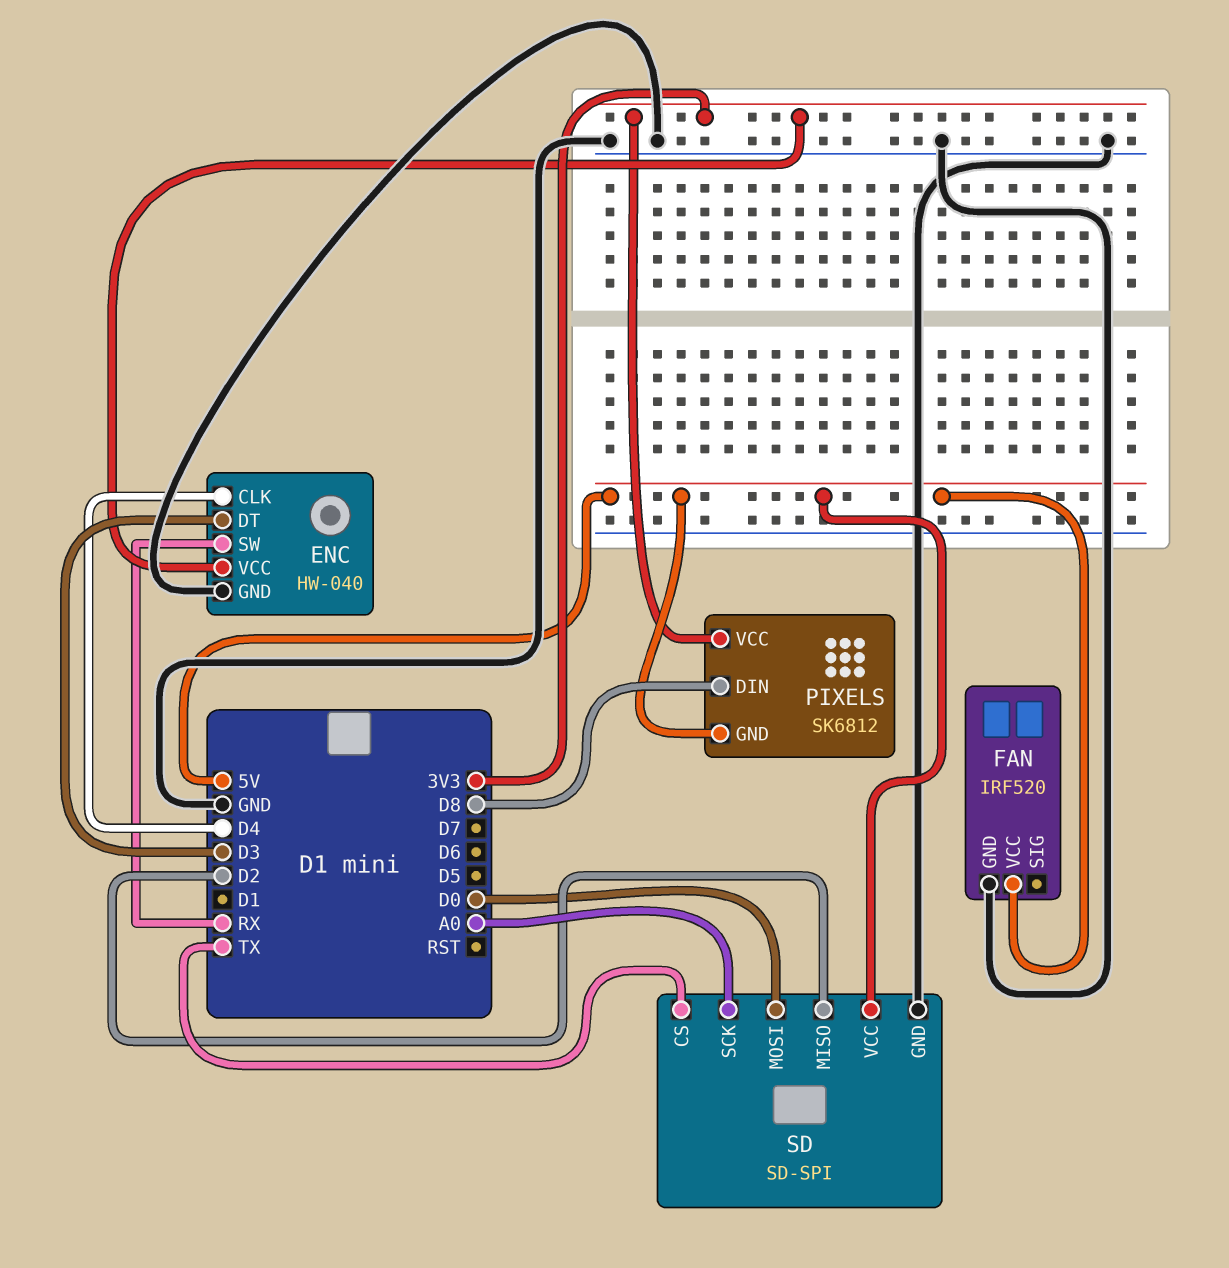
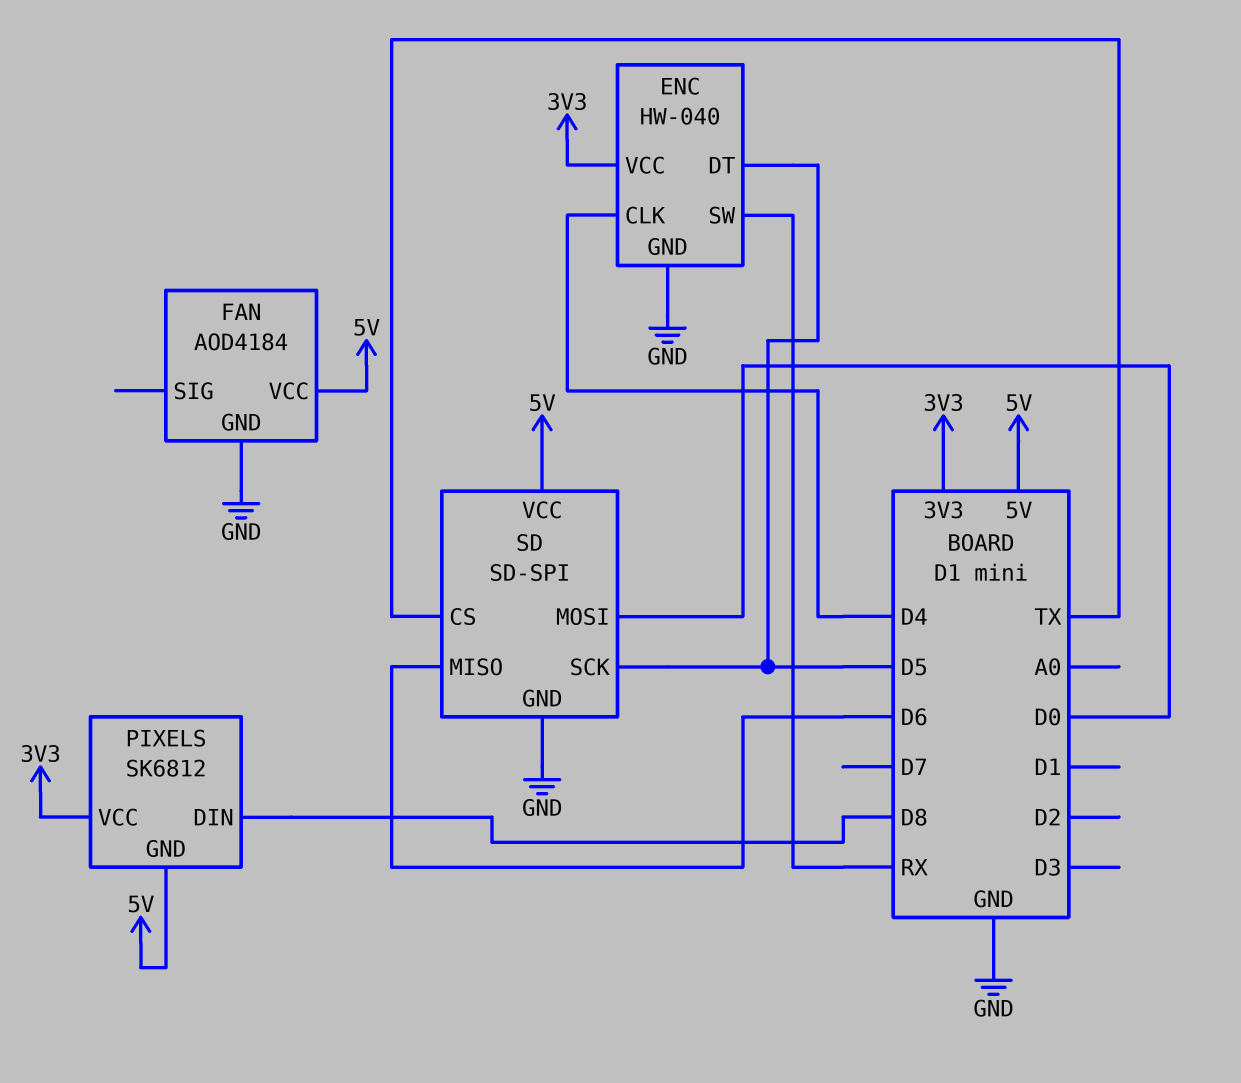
ENC pin DT: D3 -> D5
FAN: IRF520 -> AOD4184
SD pin MISO: D2 -> D6
SD pin SCK: A0 -> D5

